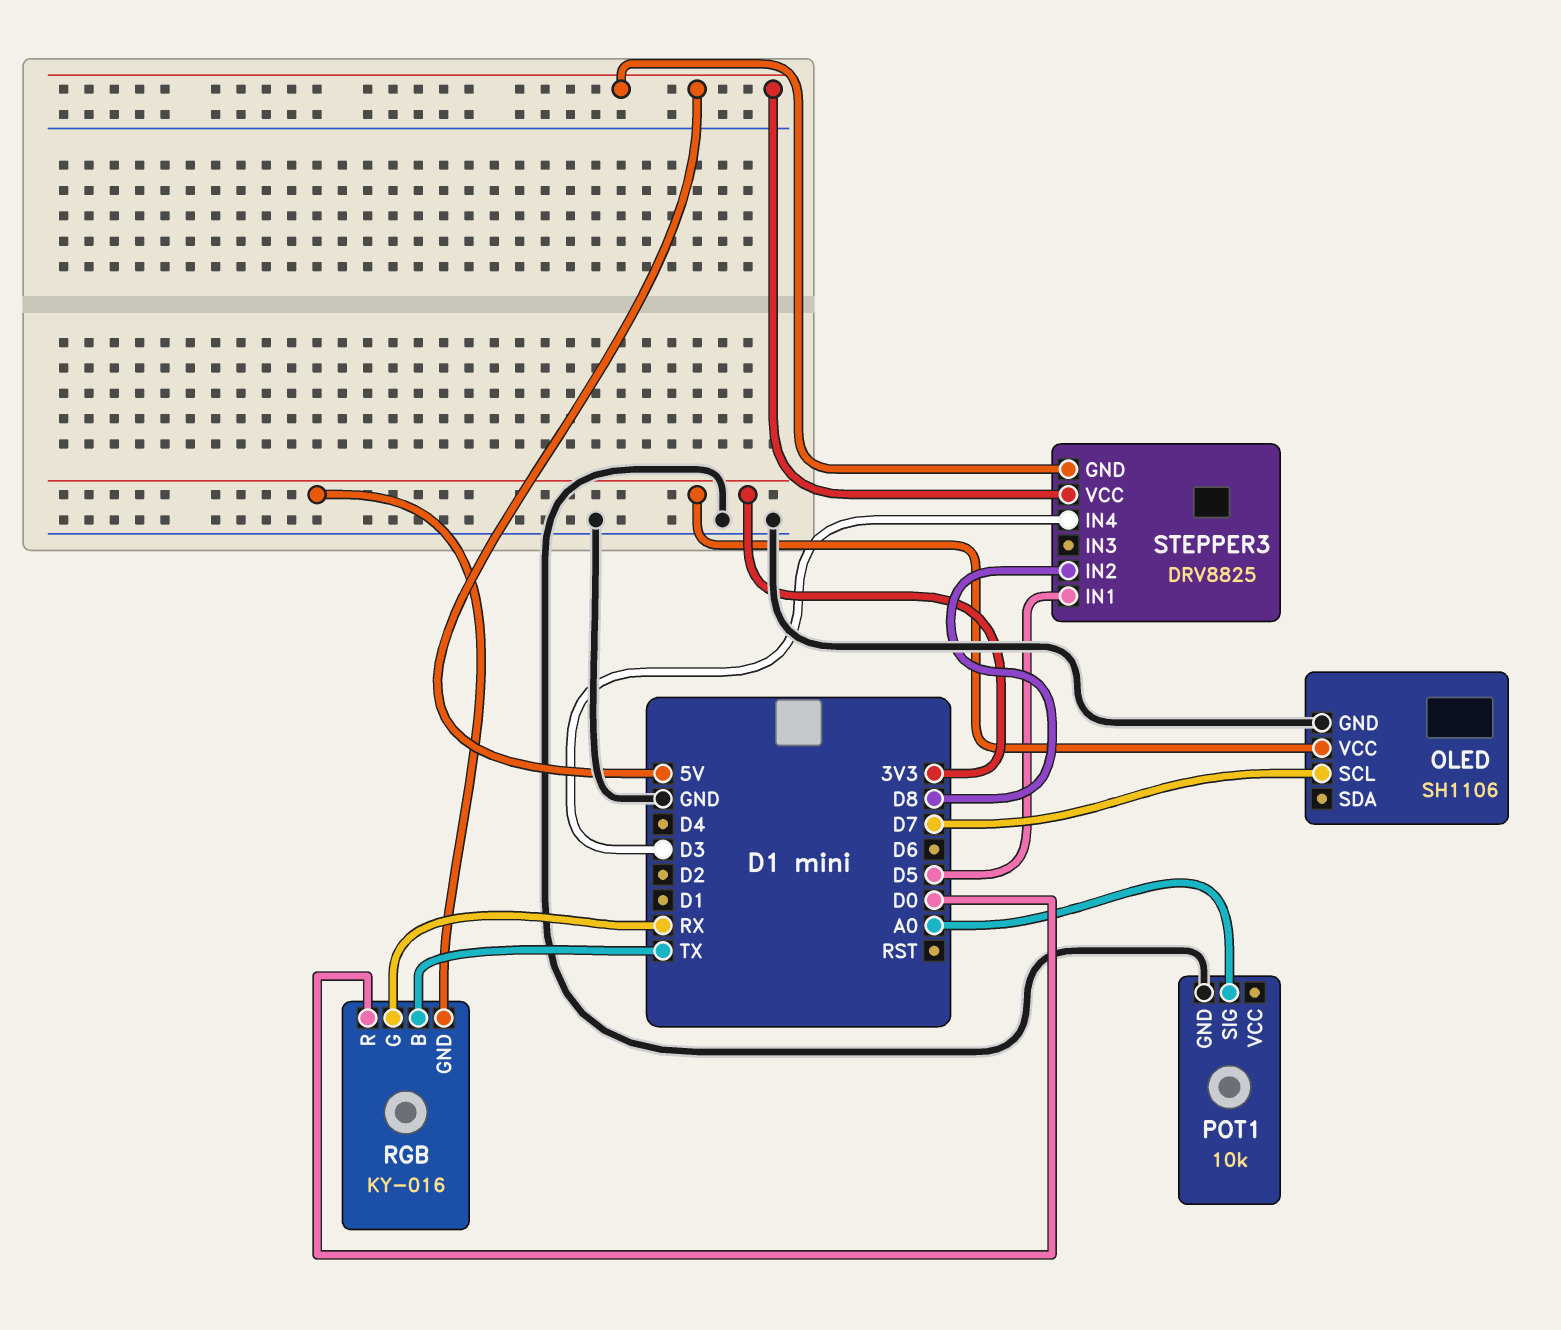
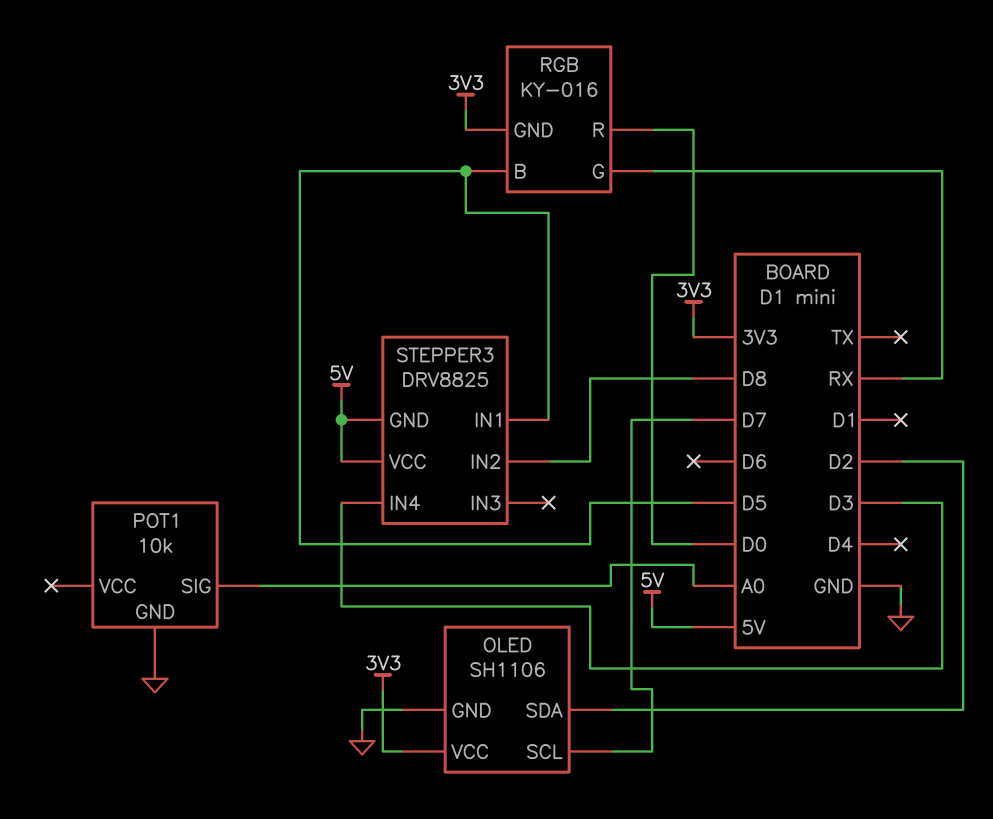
OLED pin SDA: none -> D2
RGB pin B: TX -> D5

